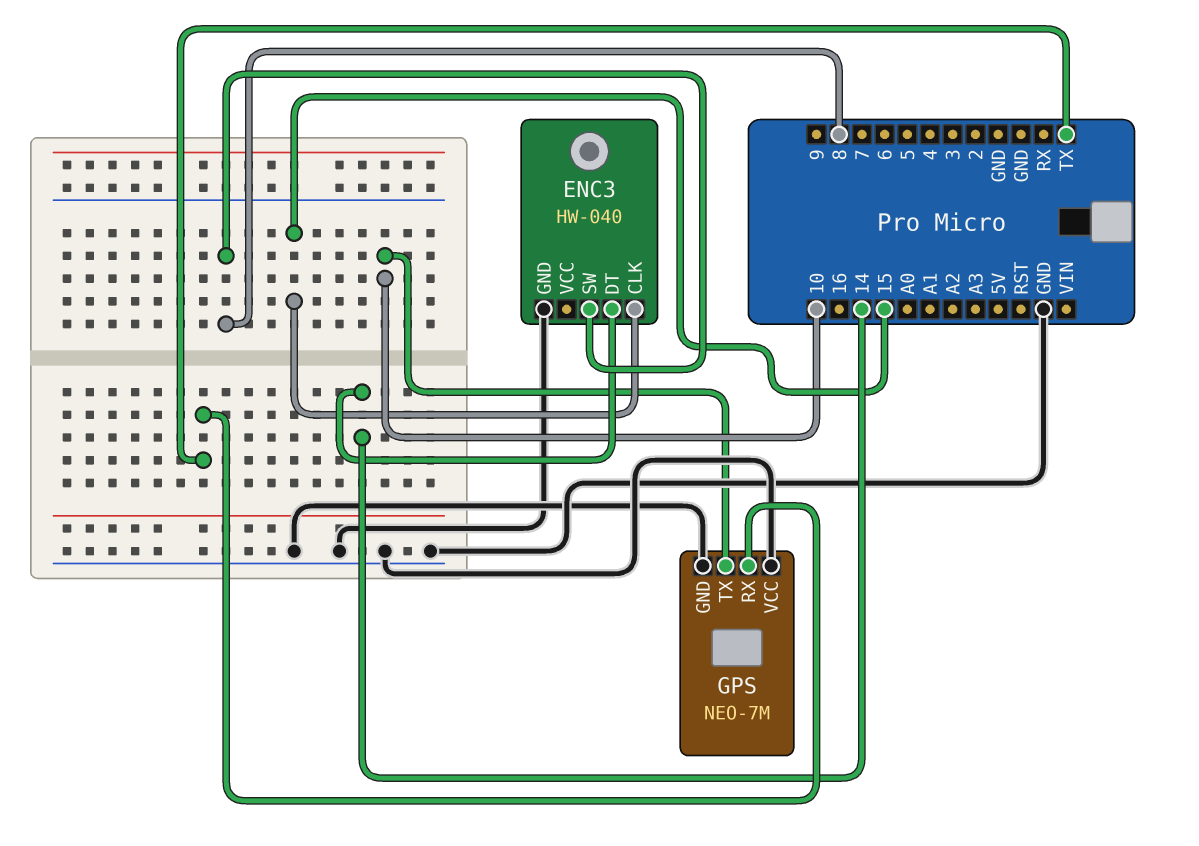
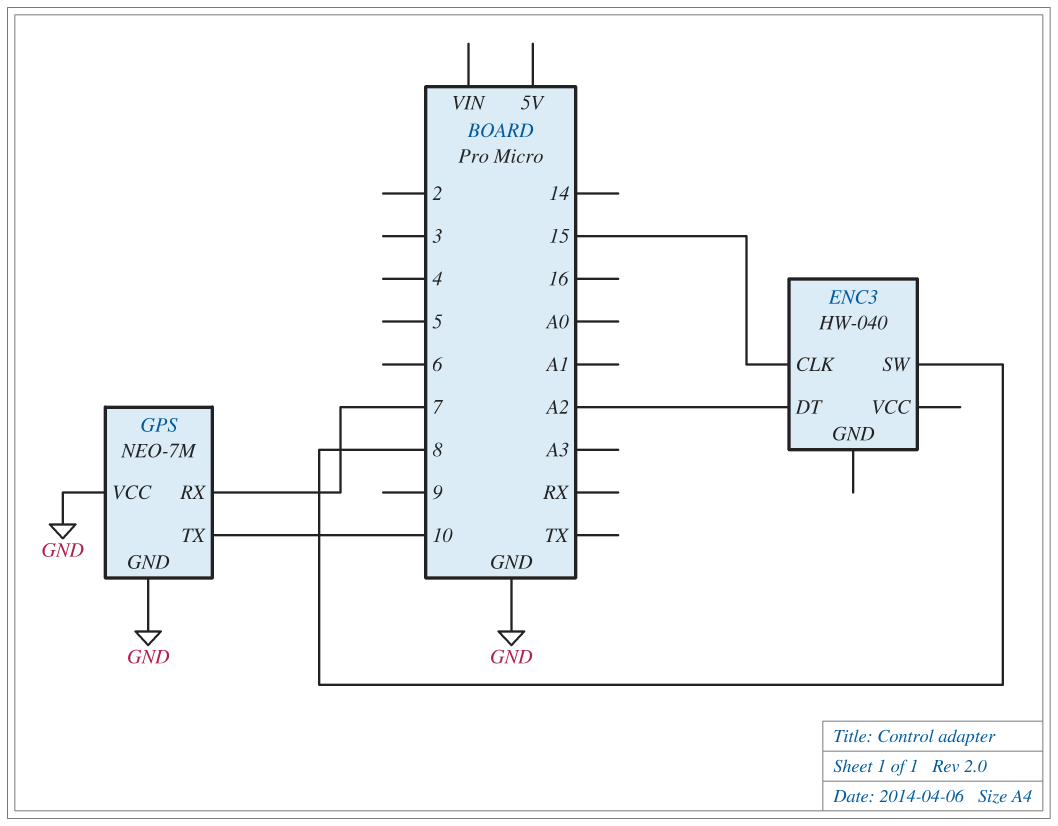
ENC3 pin DT: 14 -> A2
ENC3 pin GND: GND -> none
GPS pin RX: TX -> 7

